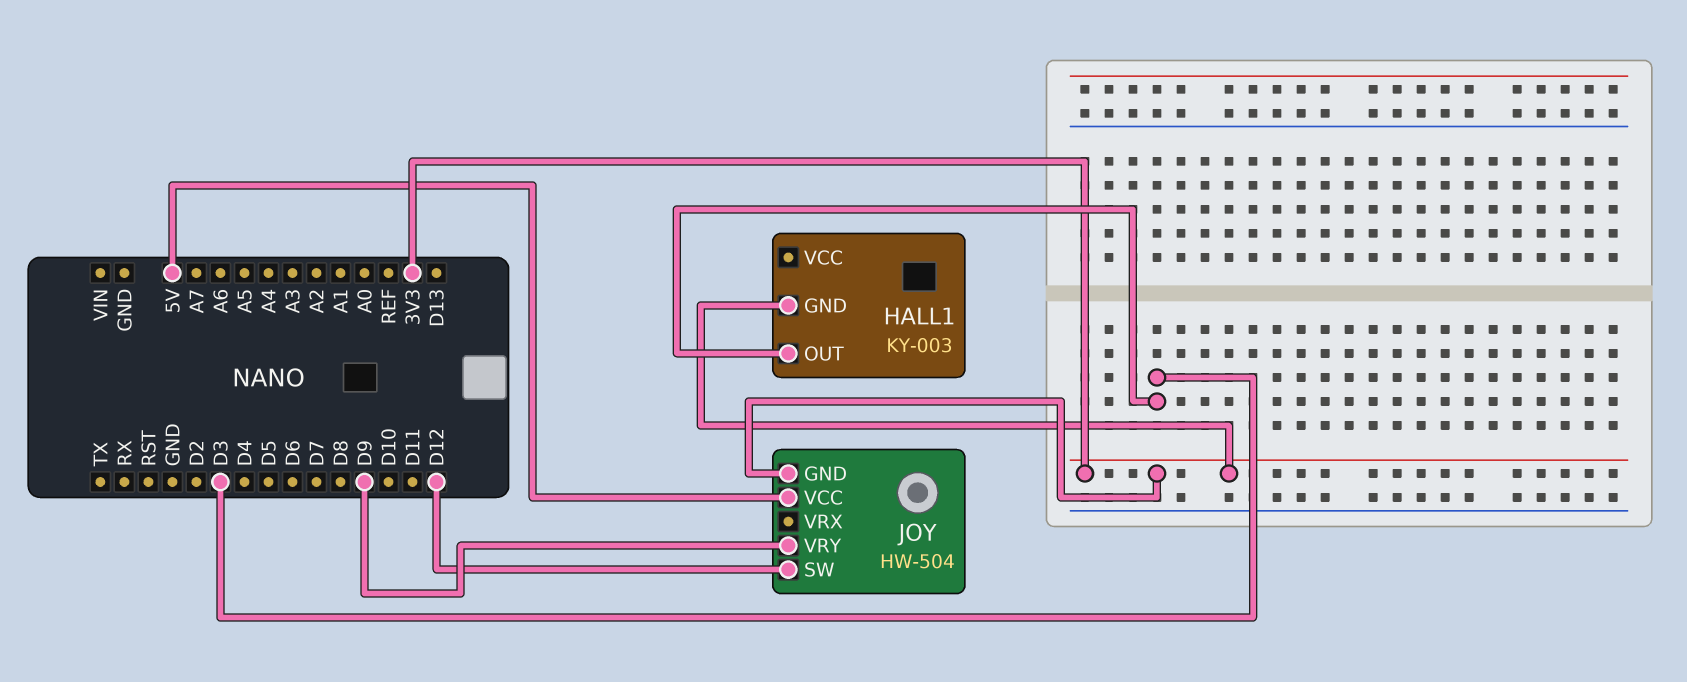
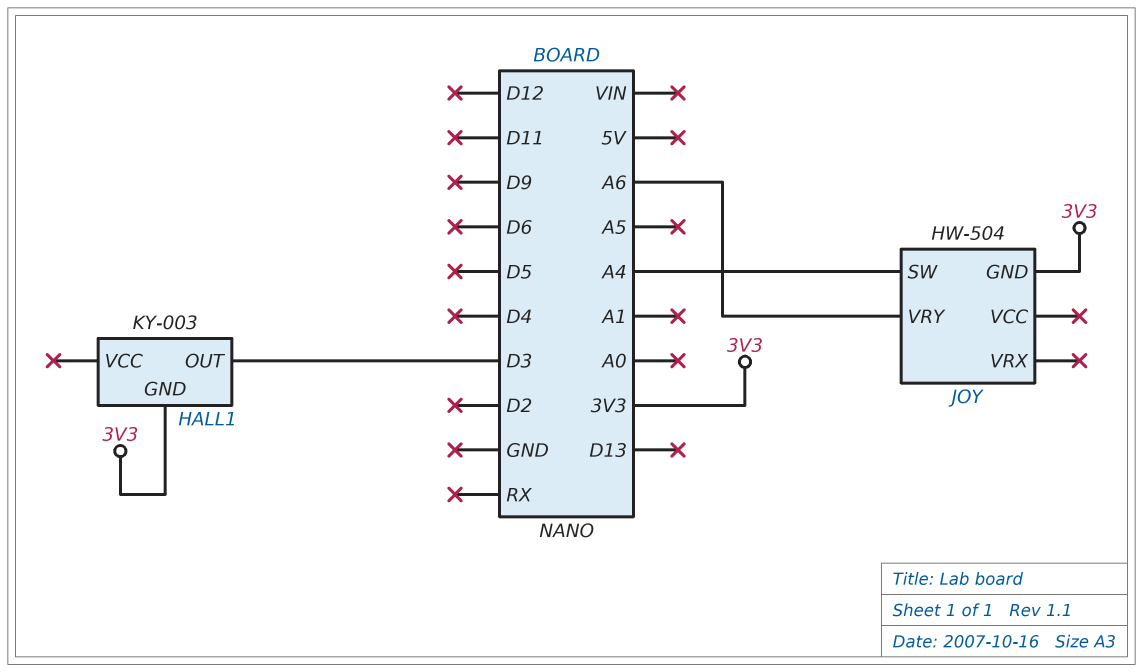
JOY pin SW: D12 -> A4
JOY pin VCC: 5V -> none
JOY pin VRY: D9 -> A6

